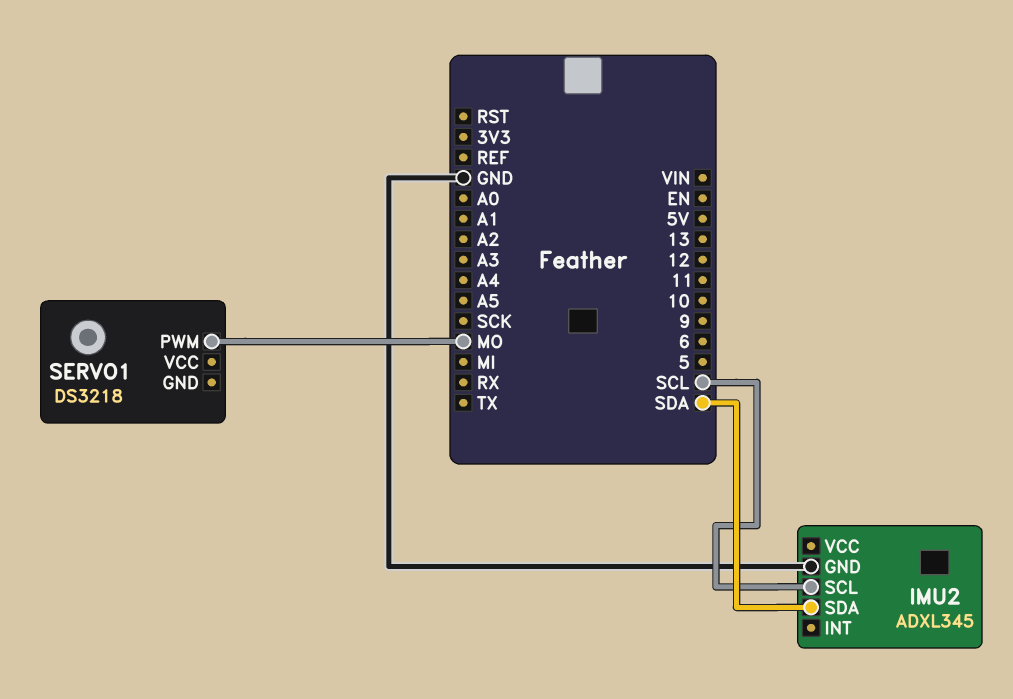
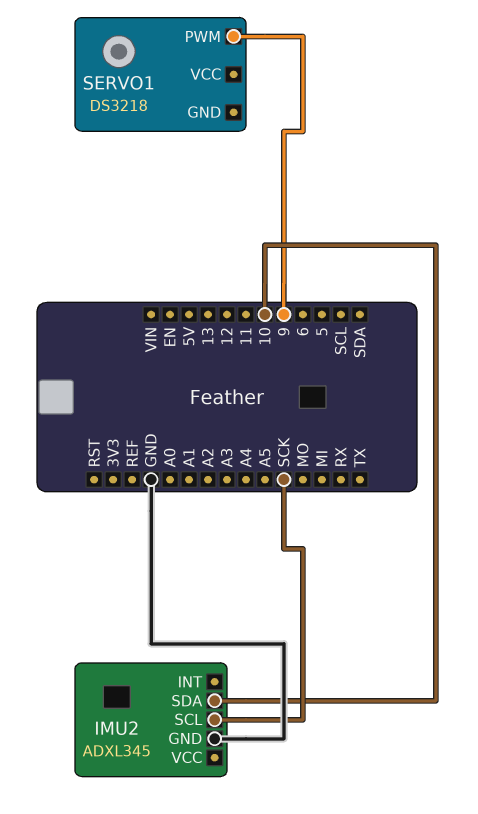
IMU2 pin SCL: SCL -> SCK
IMU2 pin SDA: SDA -> 10
SERVO1 pin PWM: MO -> 9

